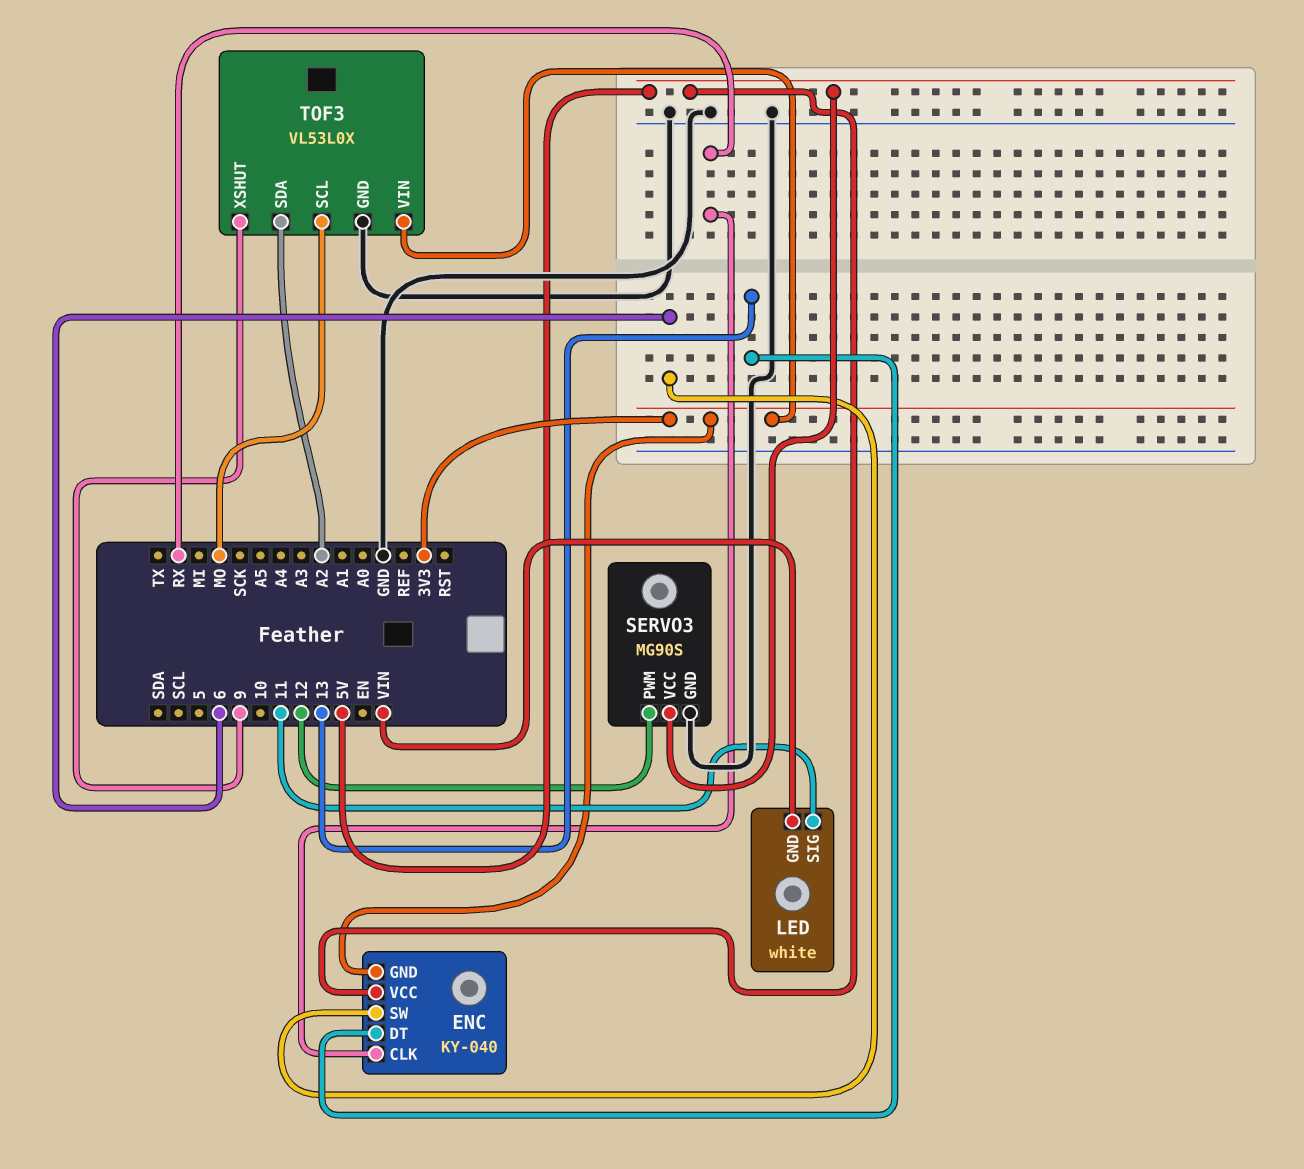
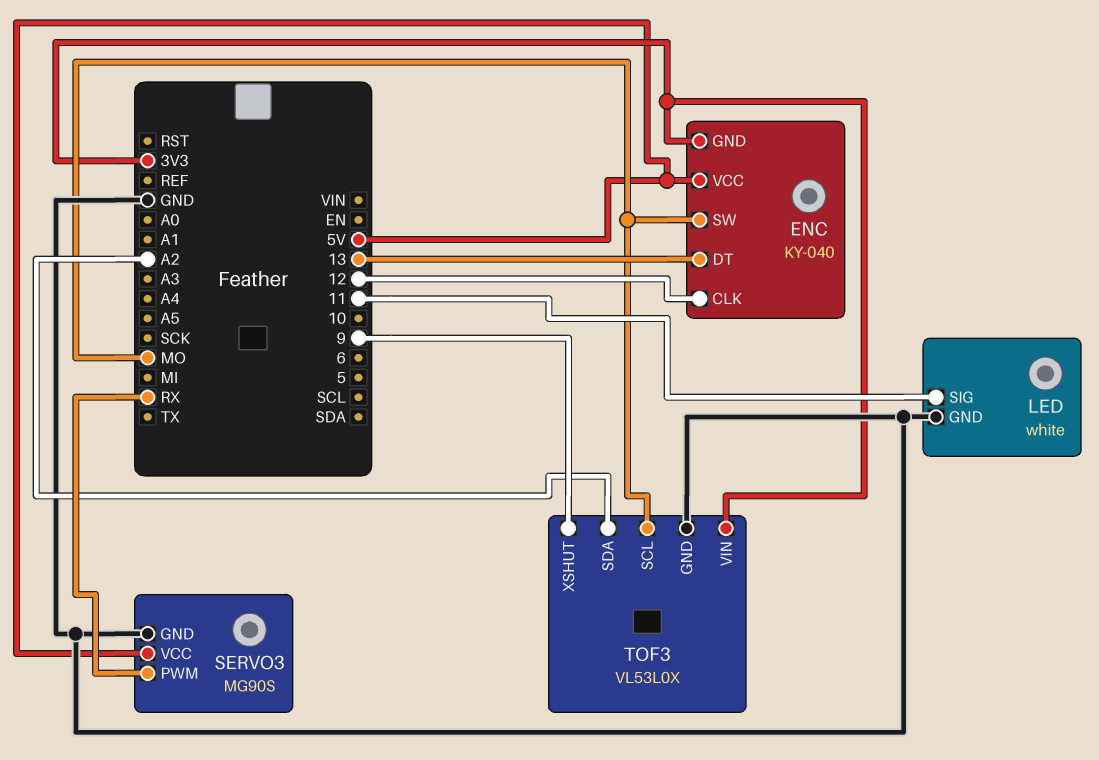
ENC pin CLK: RX -> 12
ENC pin SW: 6 -> MO
LED pin GND: VIN -> GND
SERVO3 pin PWM: 12 -> RX

